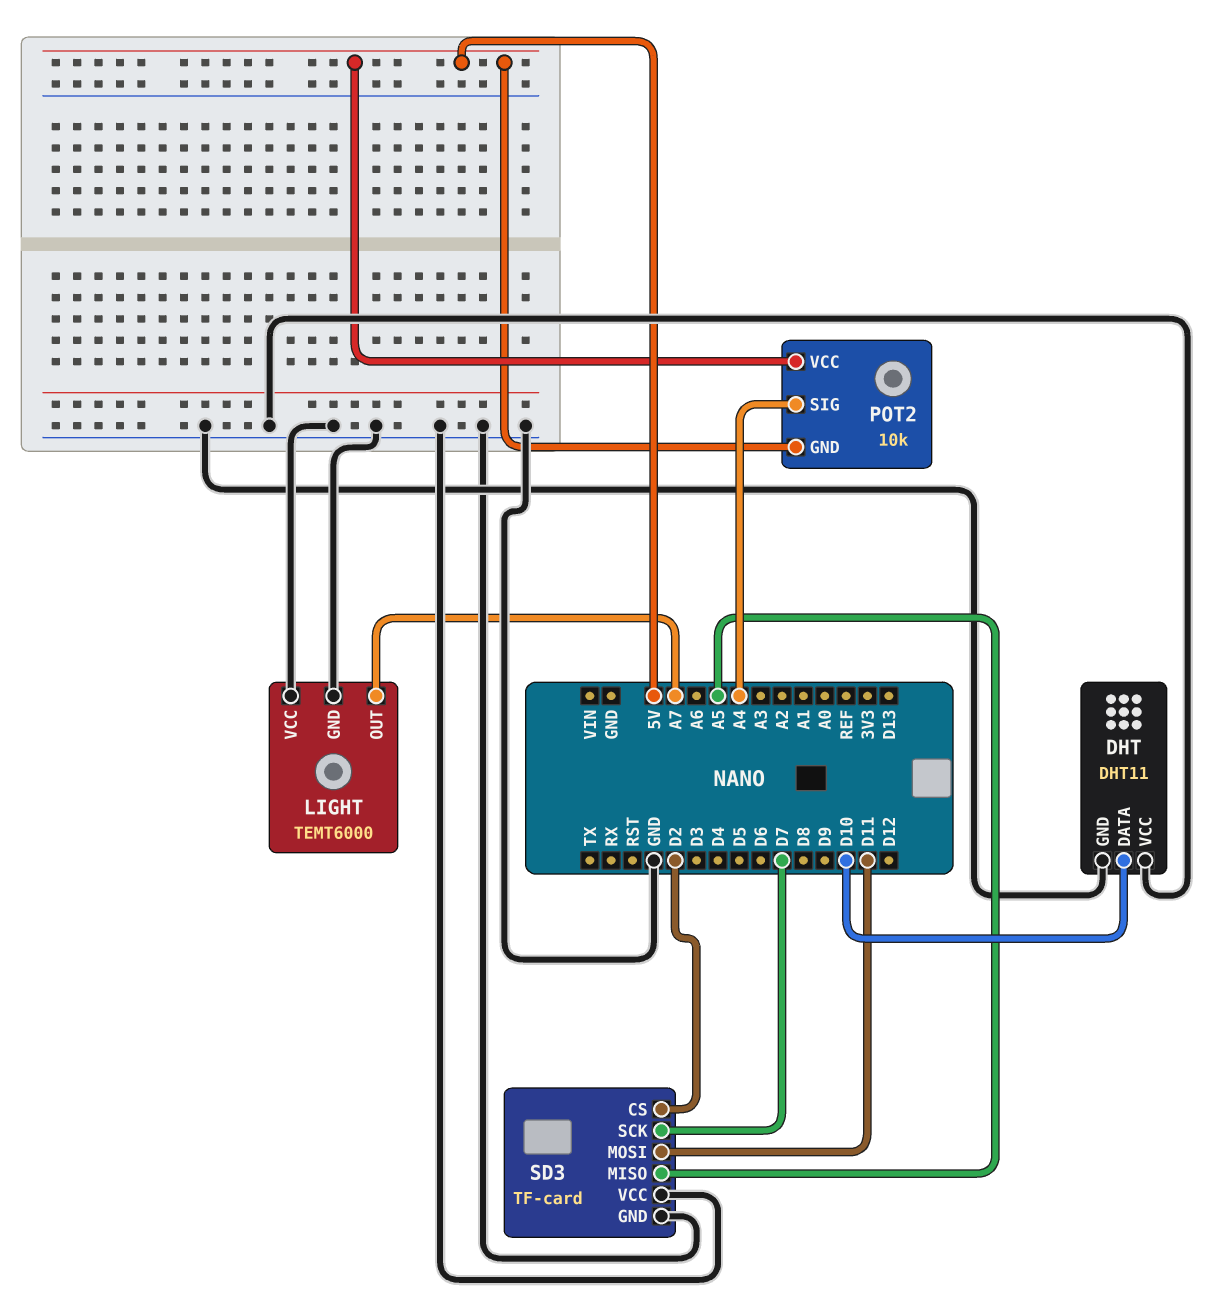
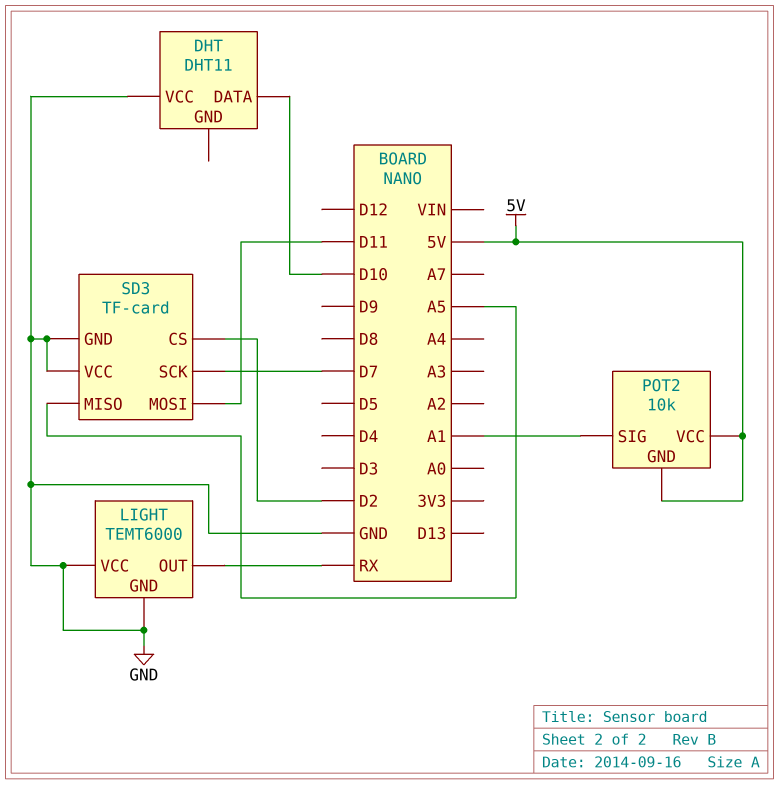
DHT pin GND: GND -> none
LIGHT pin OUT: A7 -> RX
POT2 pin SIG: A4 -> A1

